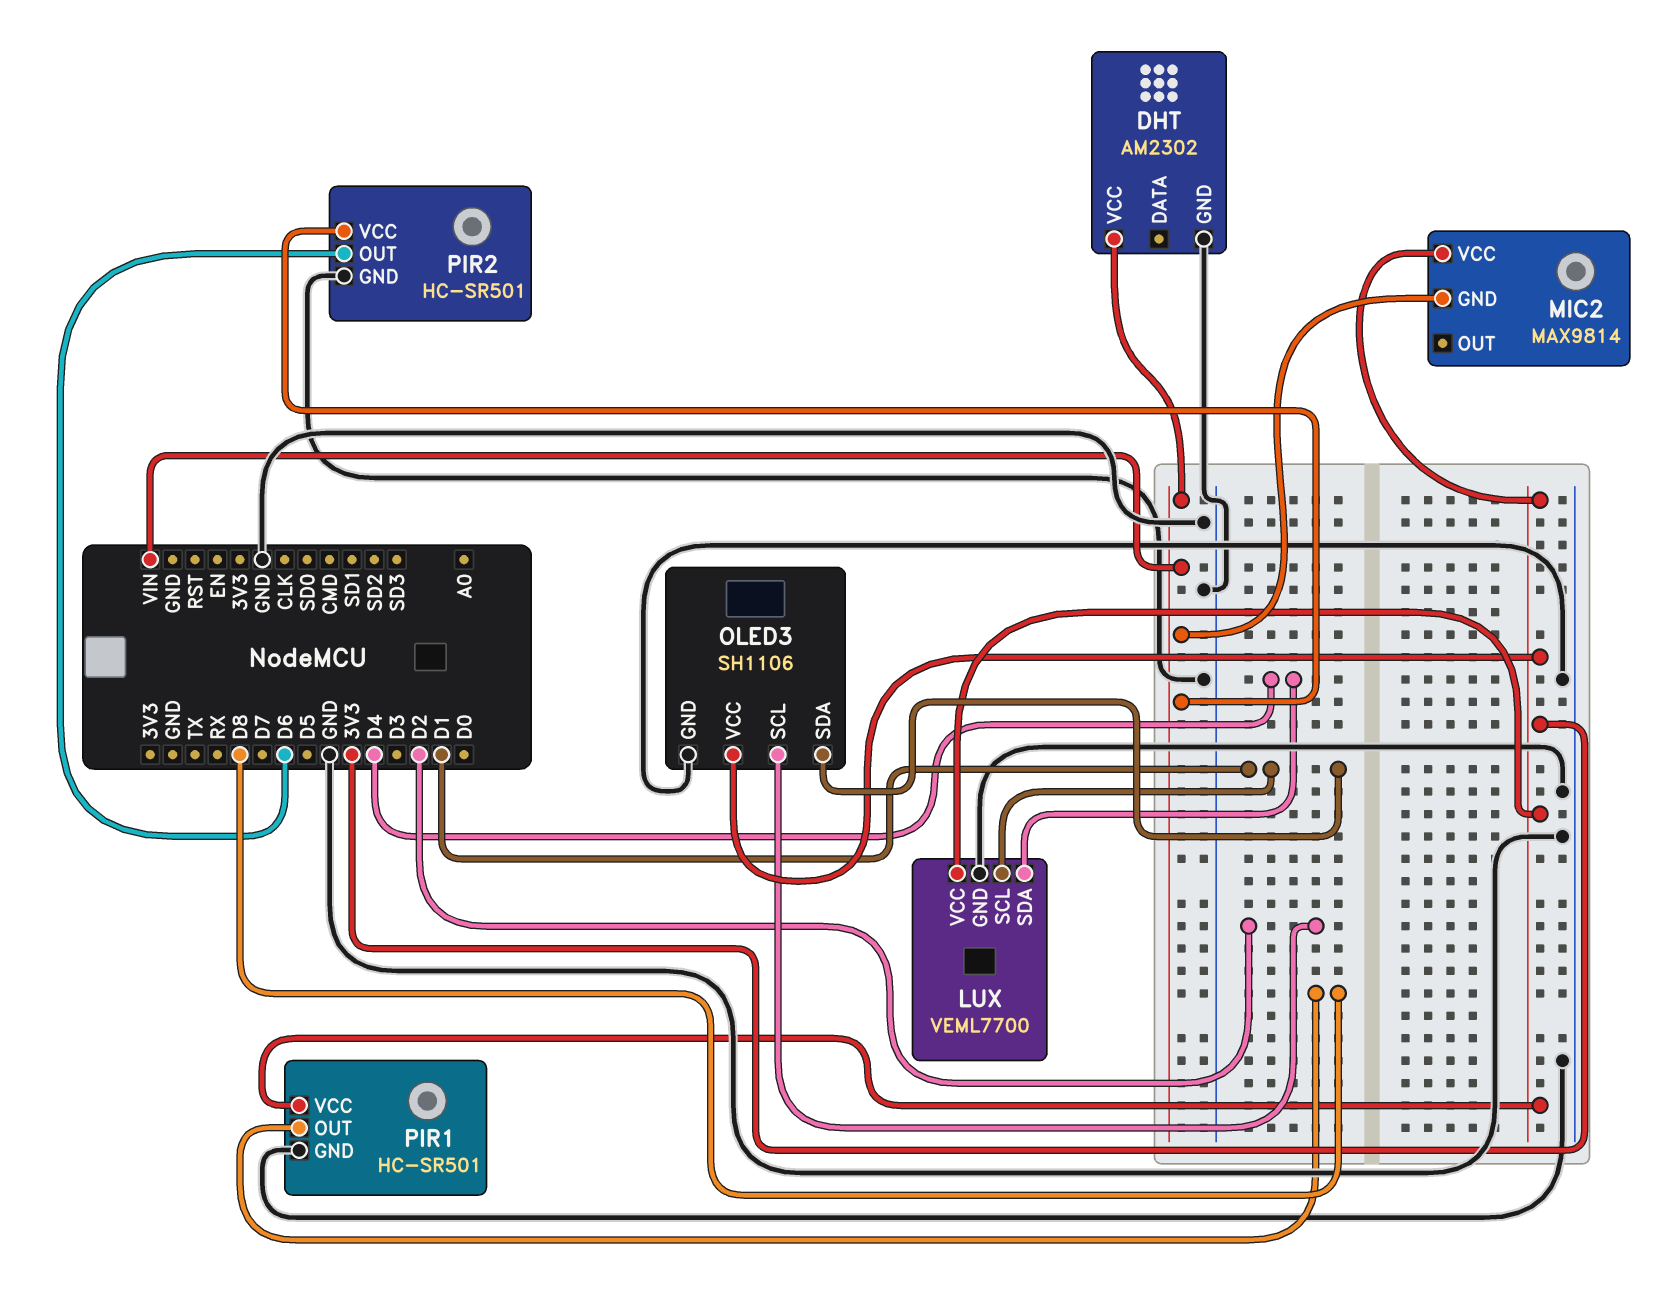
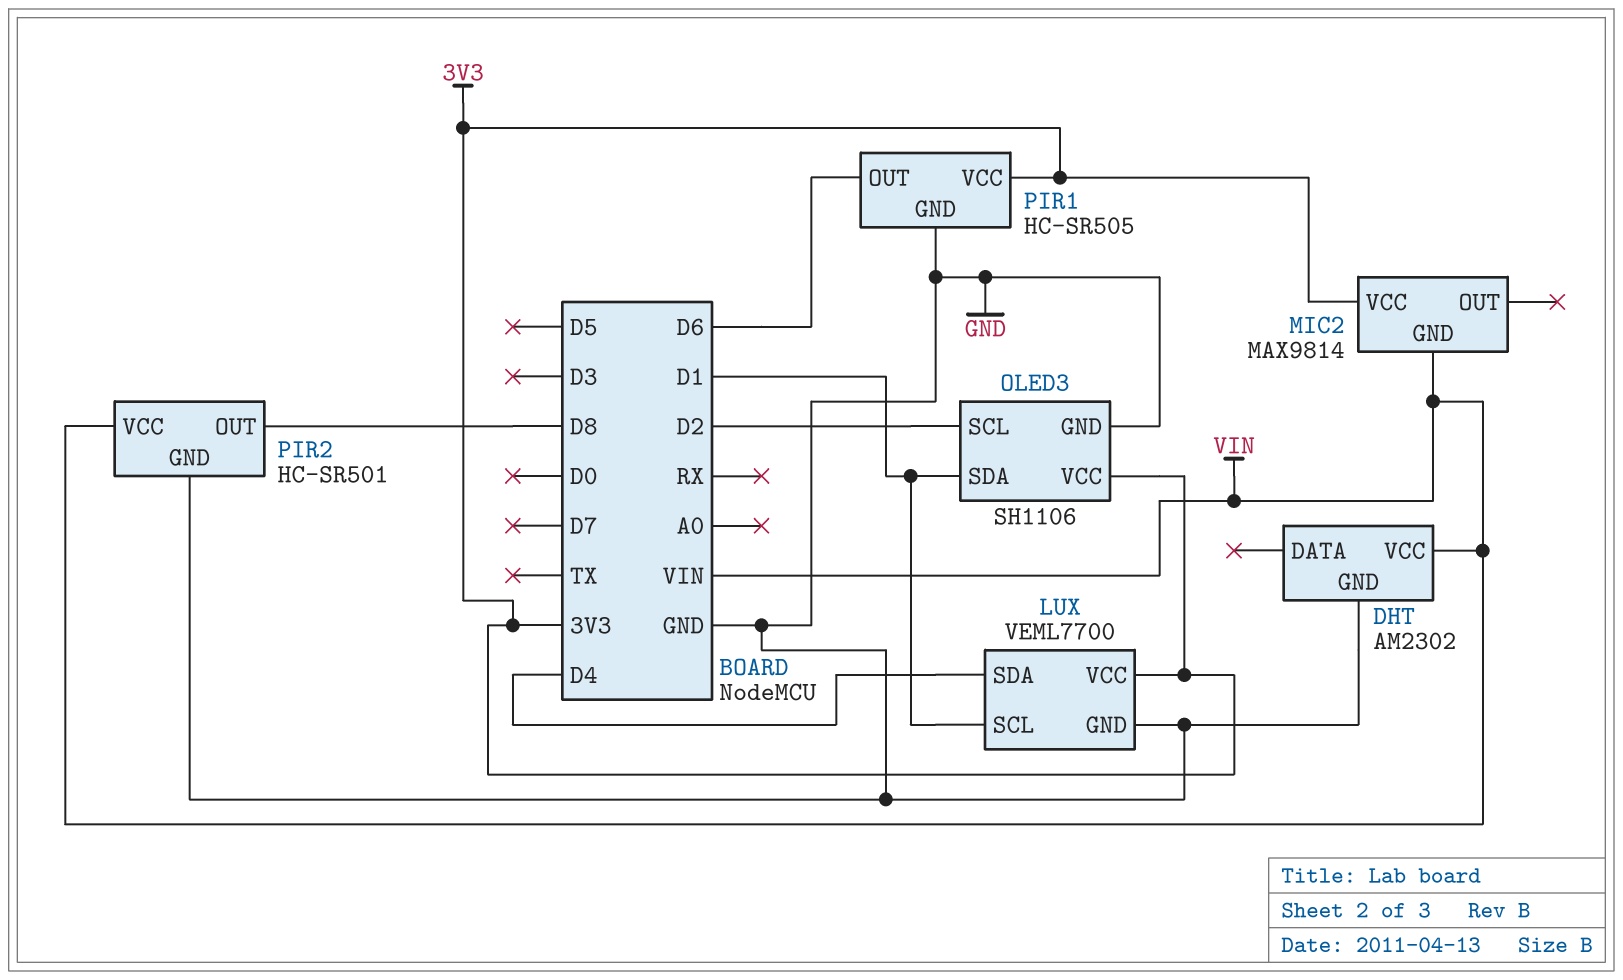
PIR1: HC-SR501 -> HC-SR505
PIR1 pin OUT: D8 -> D6
PIR2 pin OUT: D6 -> D8

